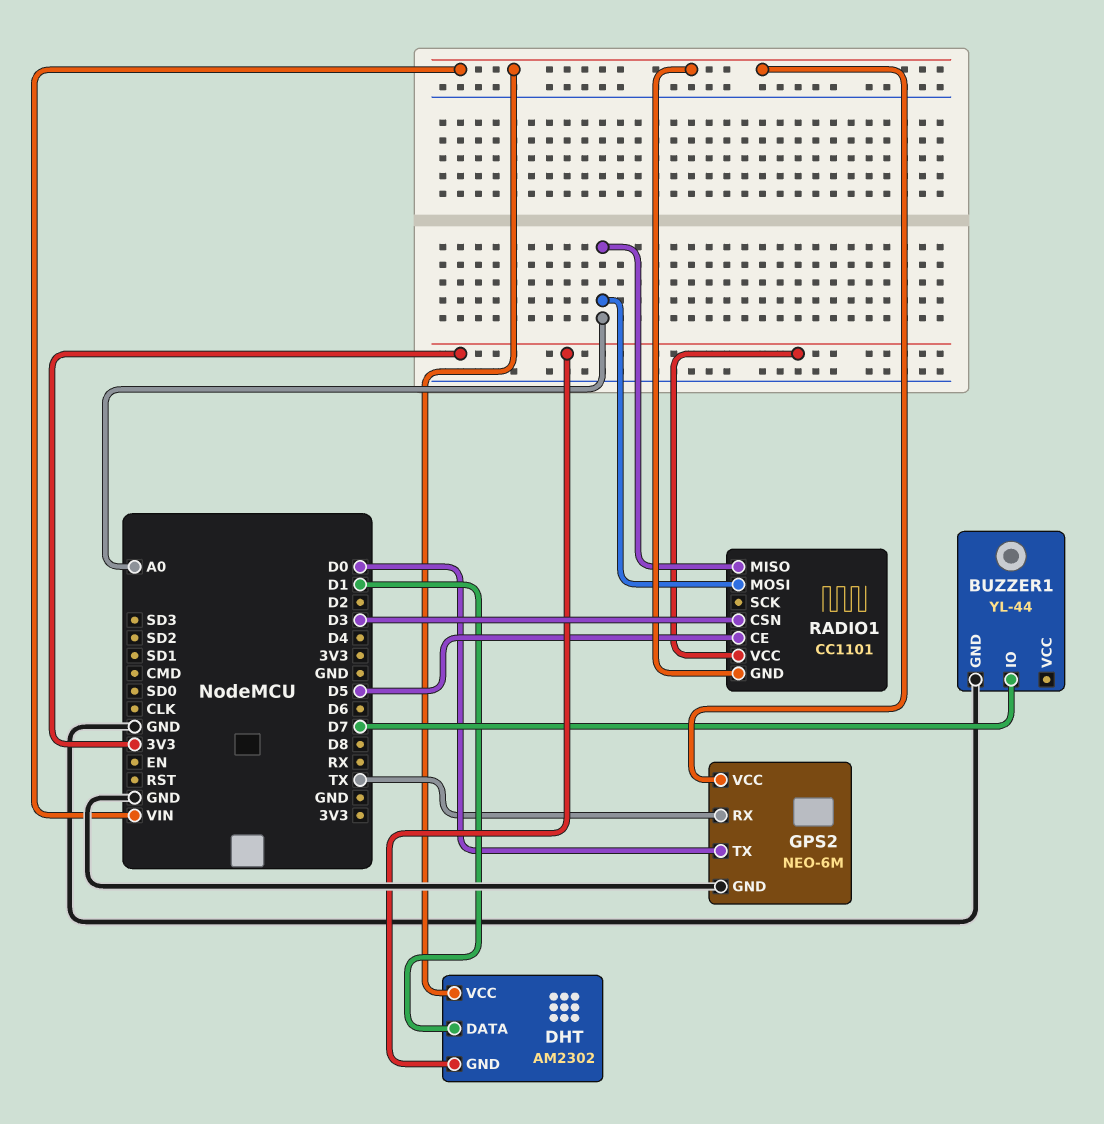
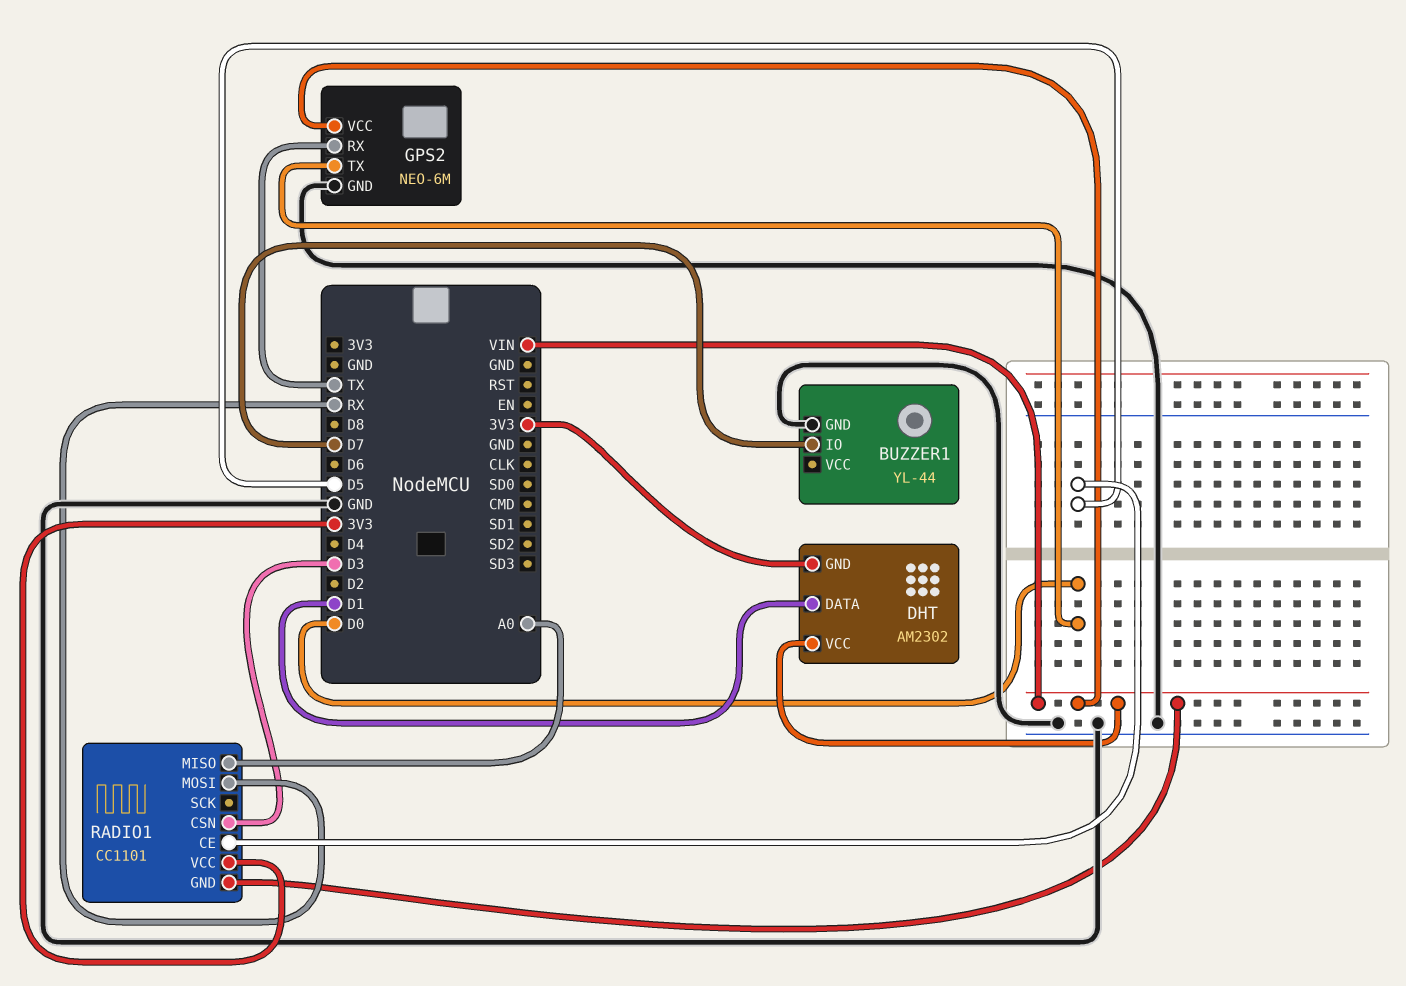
RADIO1 pin MOSI: A0 -> RX

